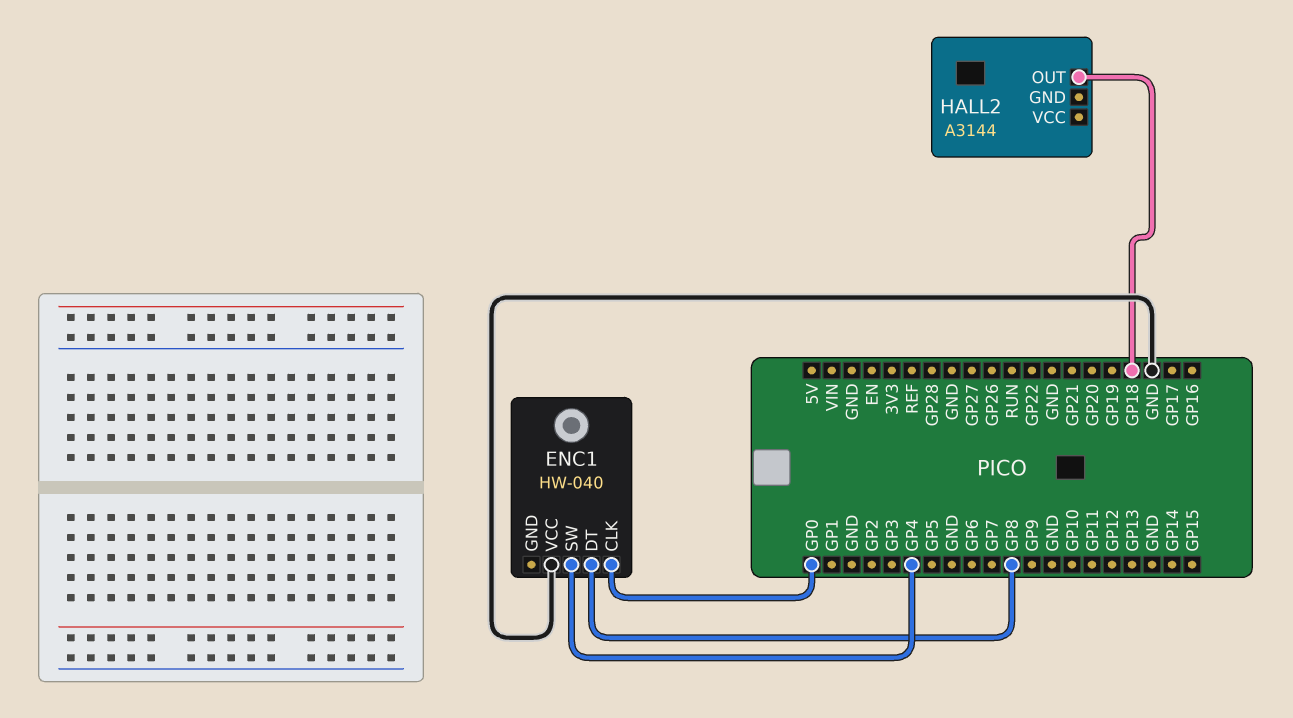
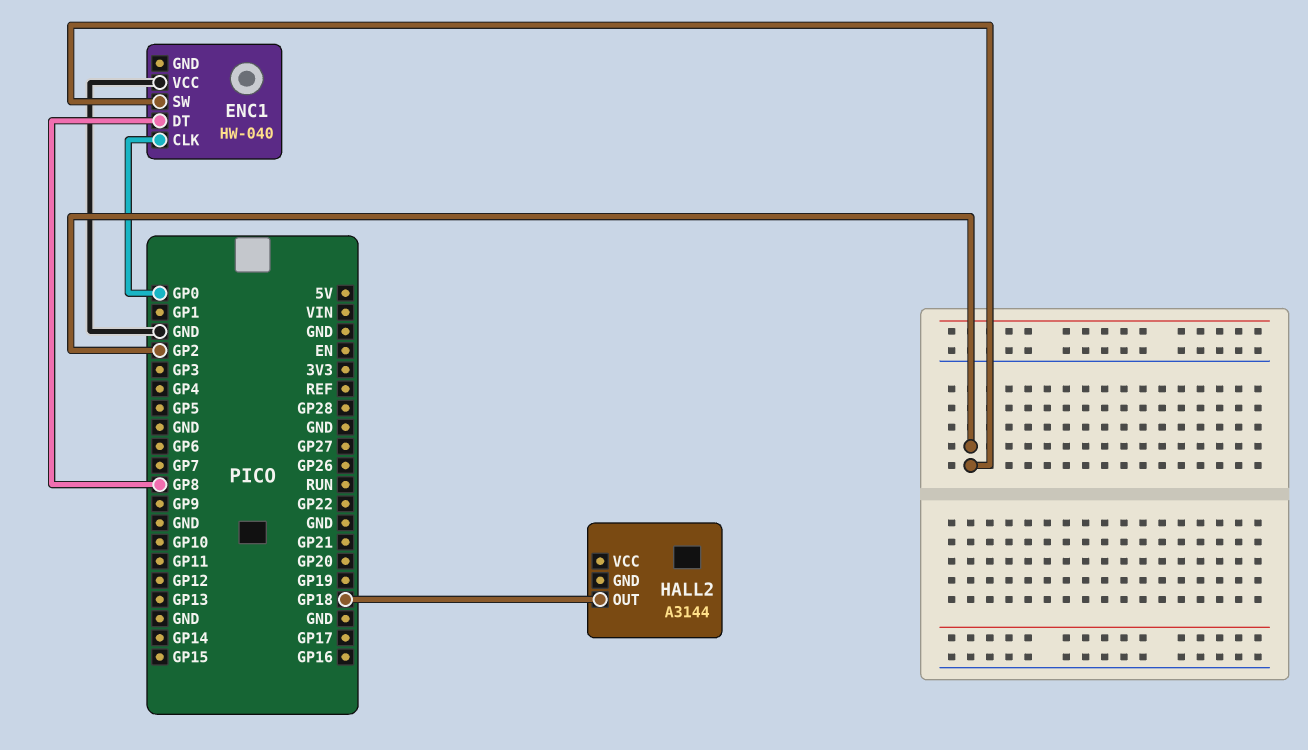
ENC1 pin SW: GP4 -> GP2

